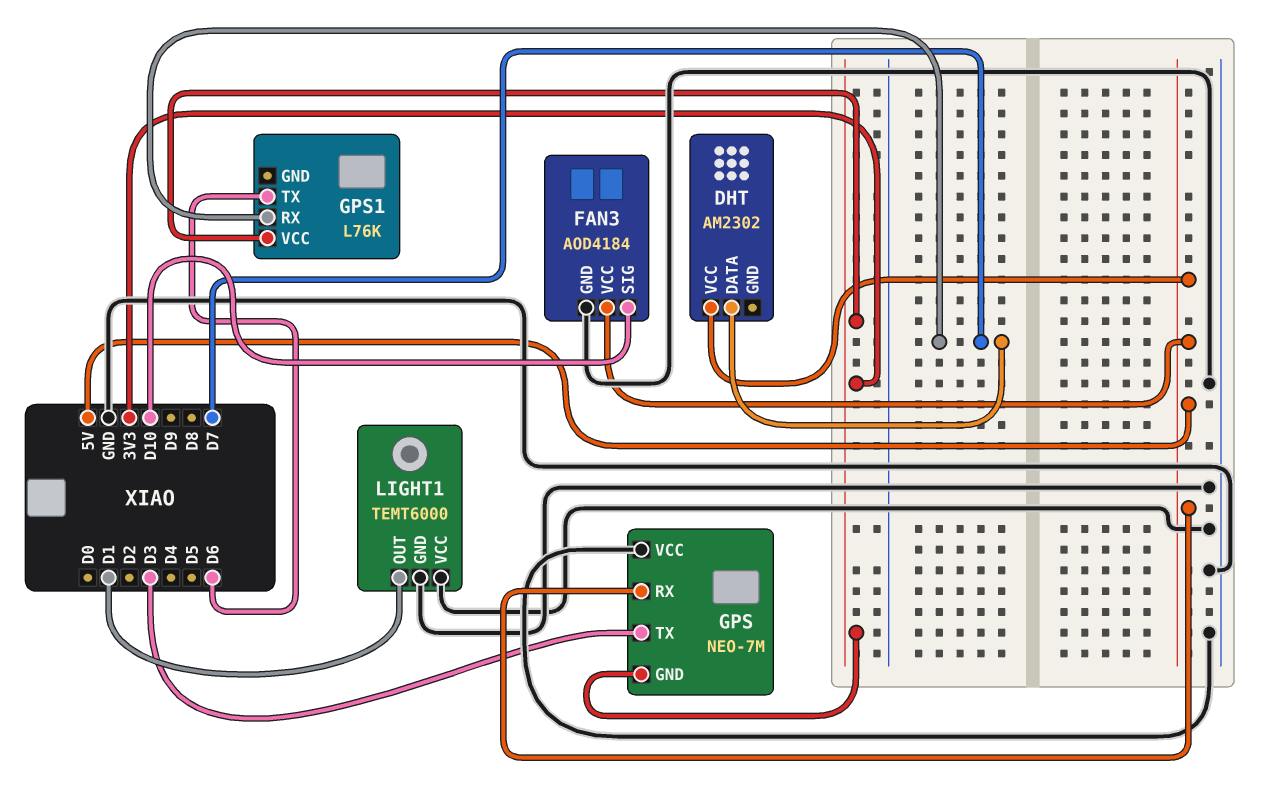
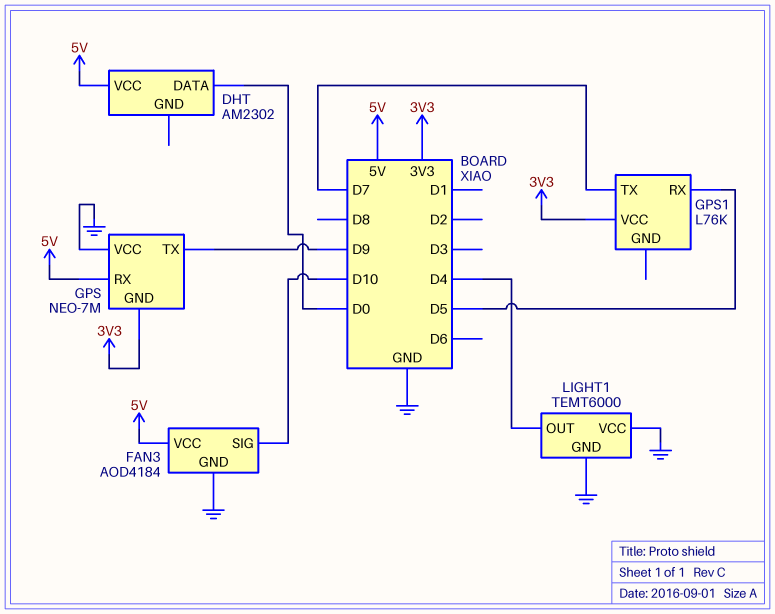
DHT pin DATA: D7 -> D0
GPS pin TX: D3 -> D9
GPS1 pin RX: D7 -> D5
GPS1 pin TX: D6 -> D7
LIGHT1 pin OUT: D1 -> D4

